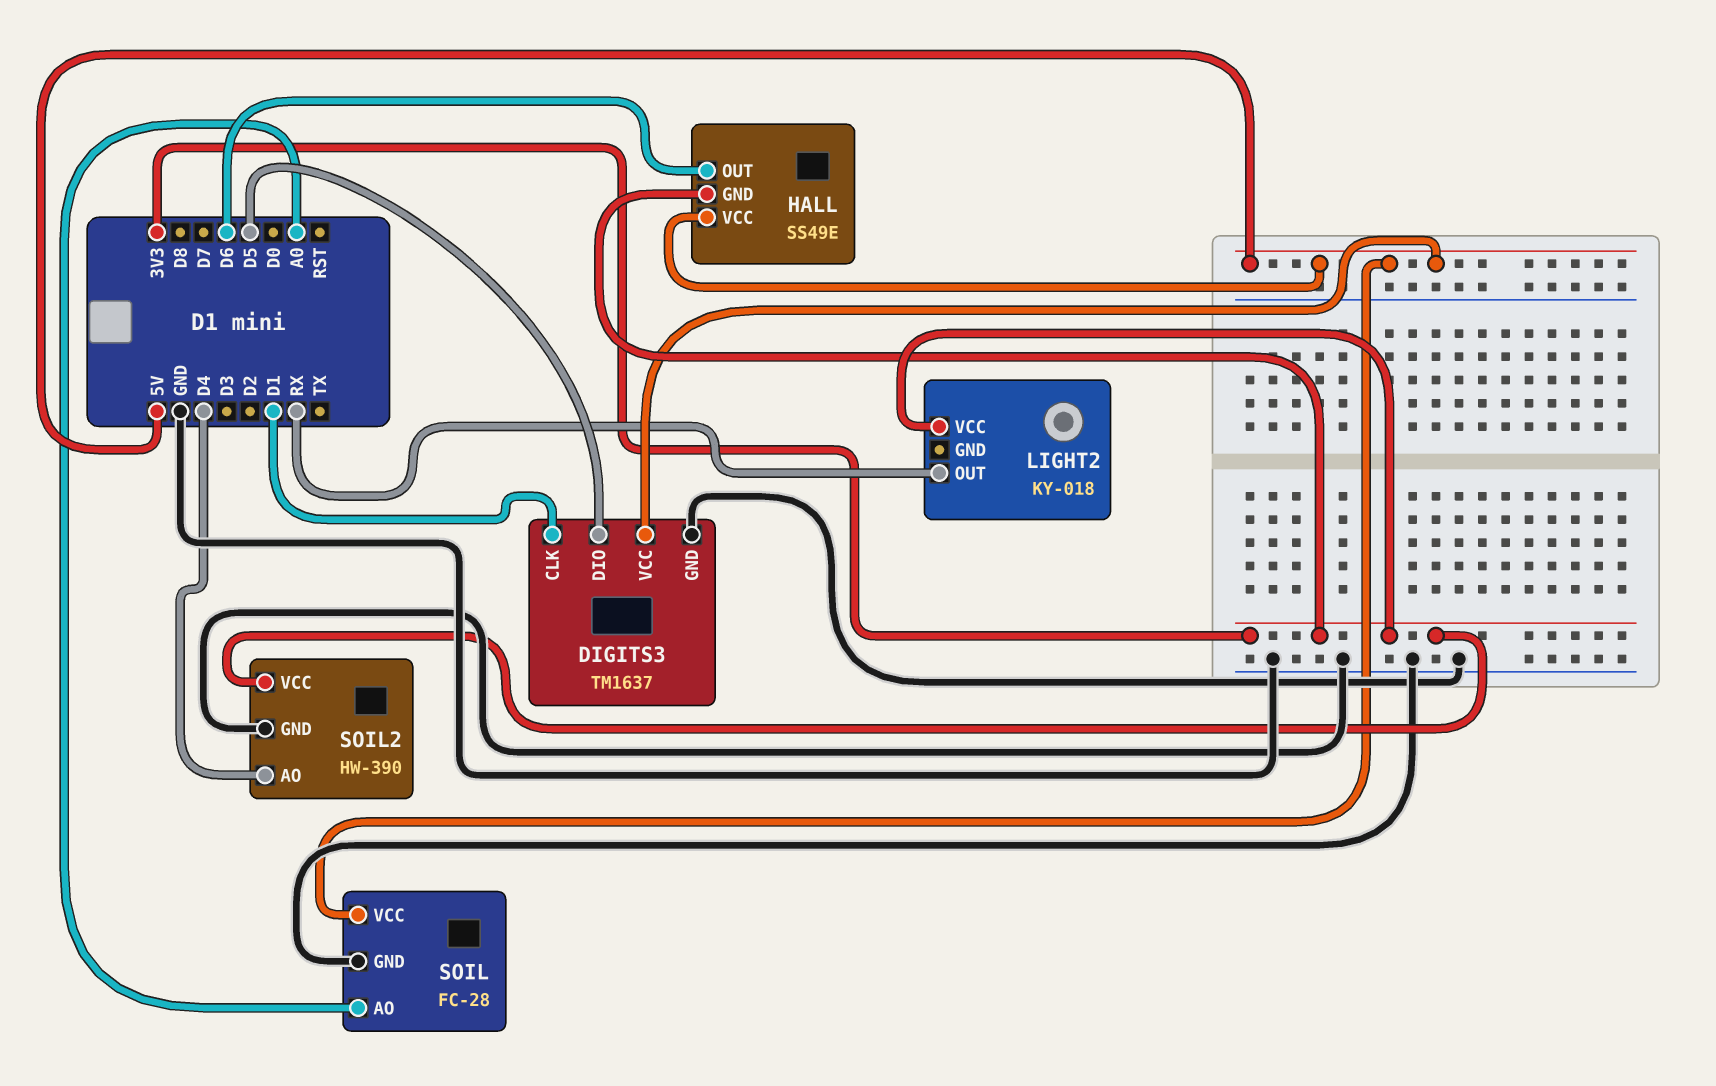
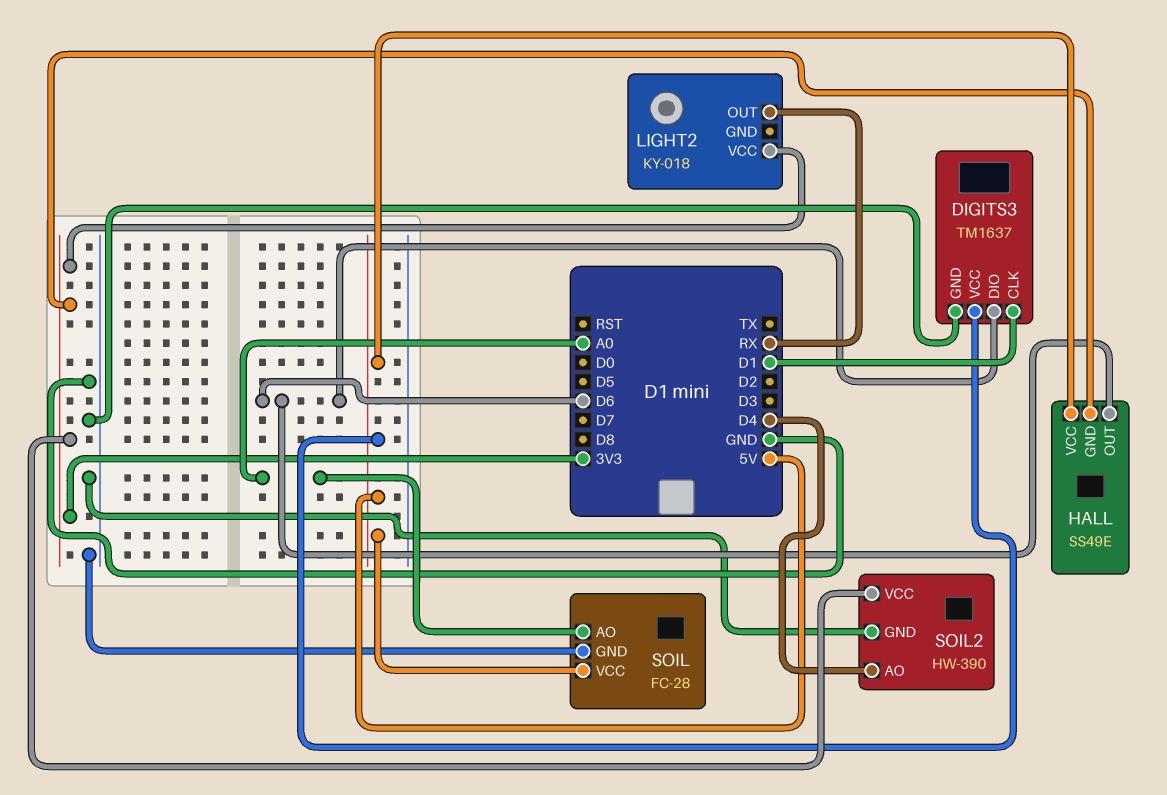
DIGITS3 pin DIO: D5 -> D6

